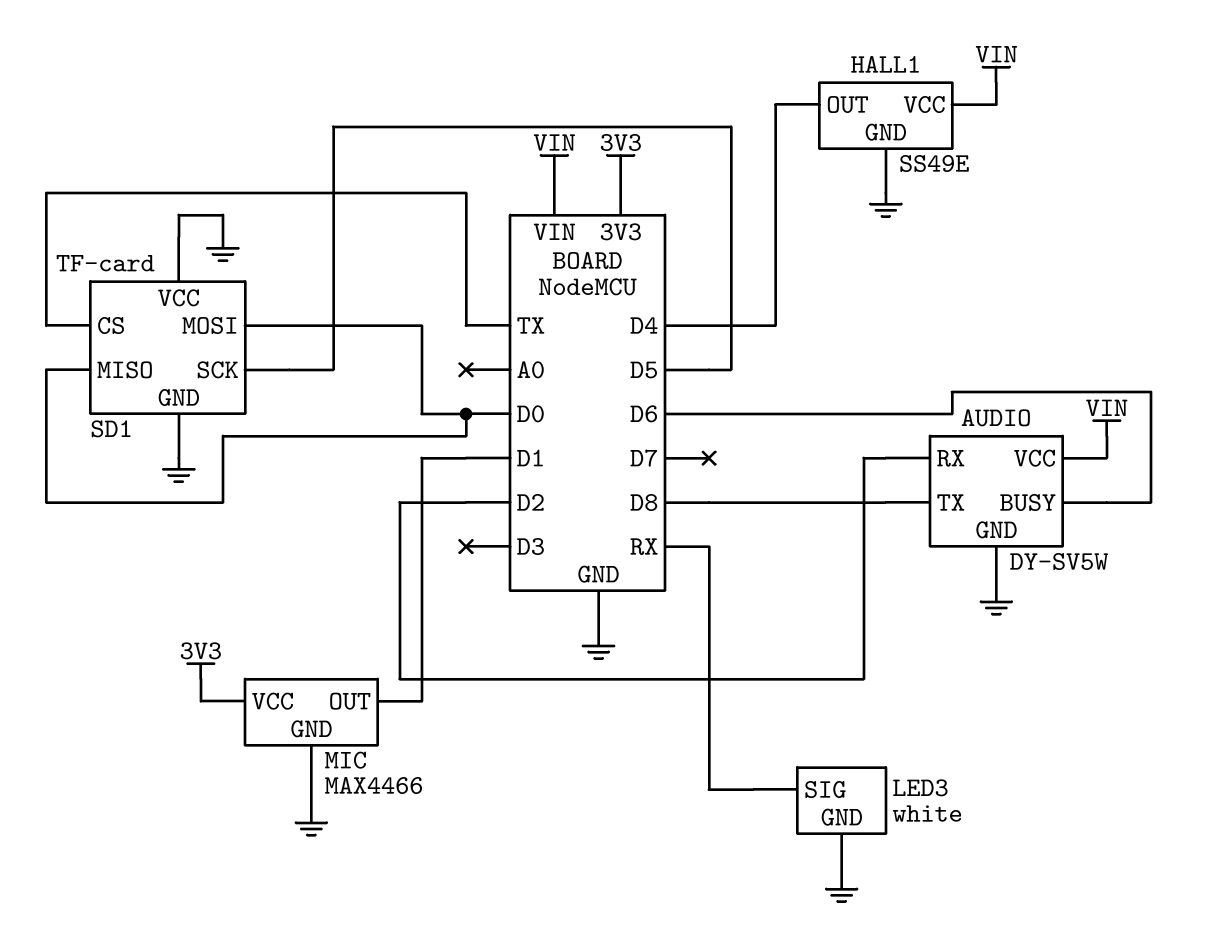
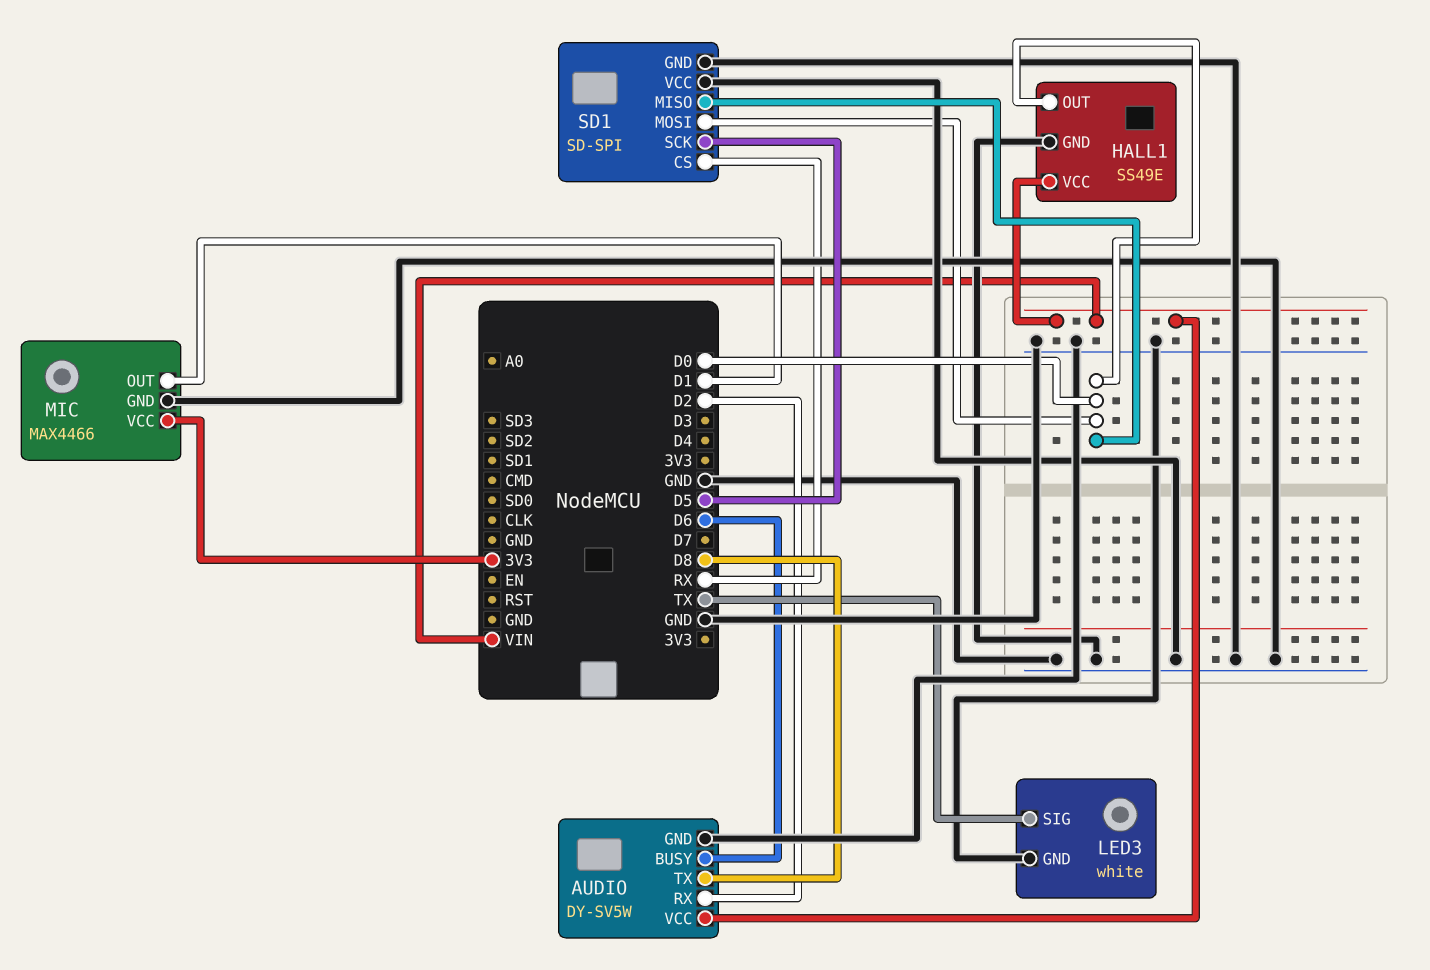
HALL1 pin OUT: D4 -> D0
LED3 pin SIG: RX -> TX
SD1: TF-card -> SD-SPI
SD1 pin CS: TX -> RX

